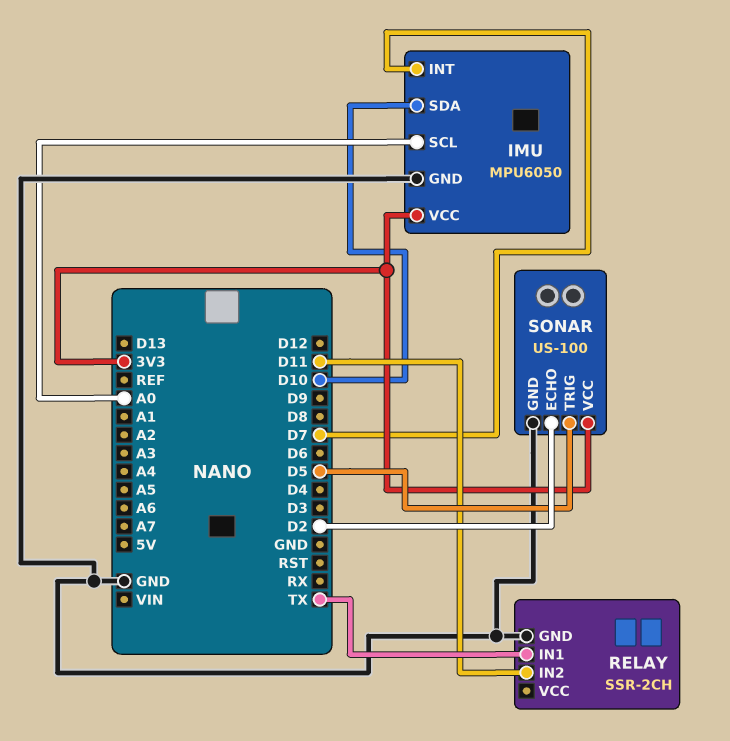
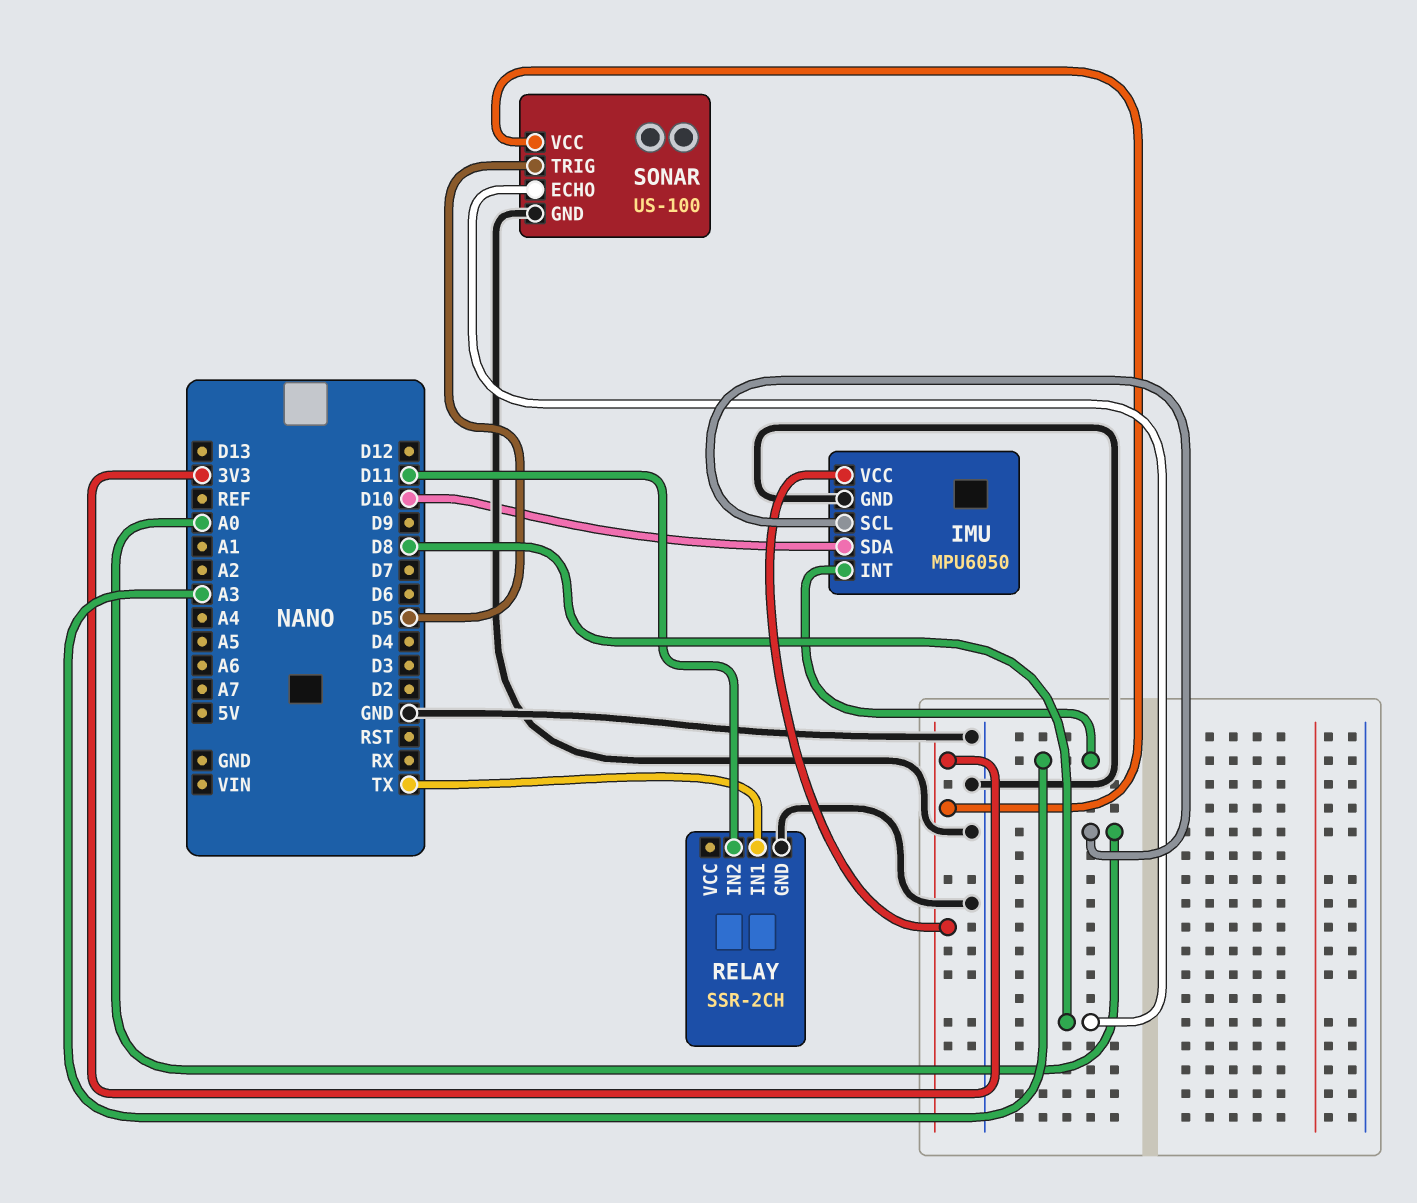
IMU pin INT: D7 -> A3
SONAR pin ECHO: D2 -> D8

